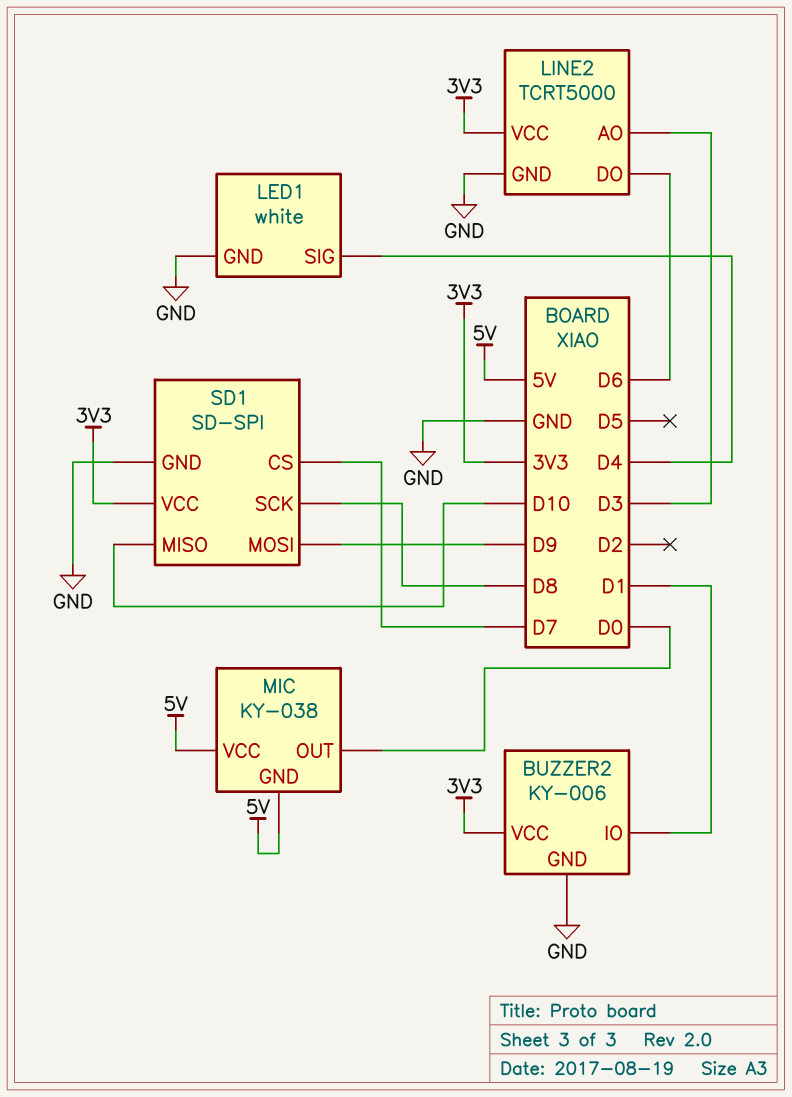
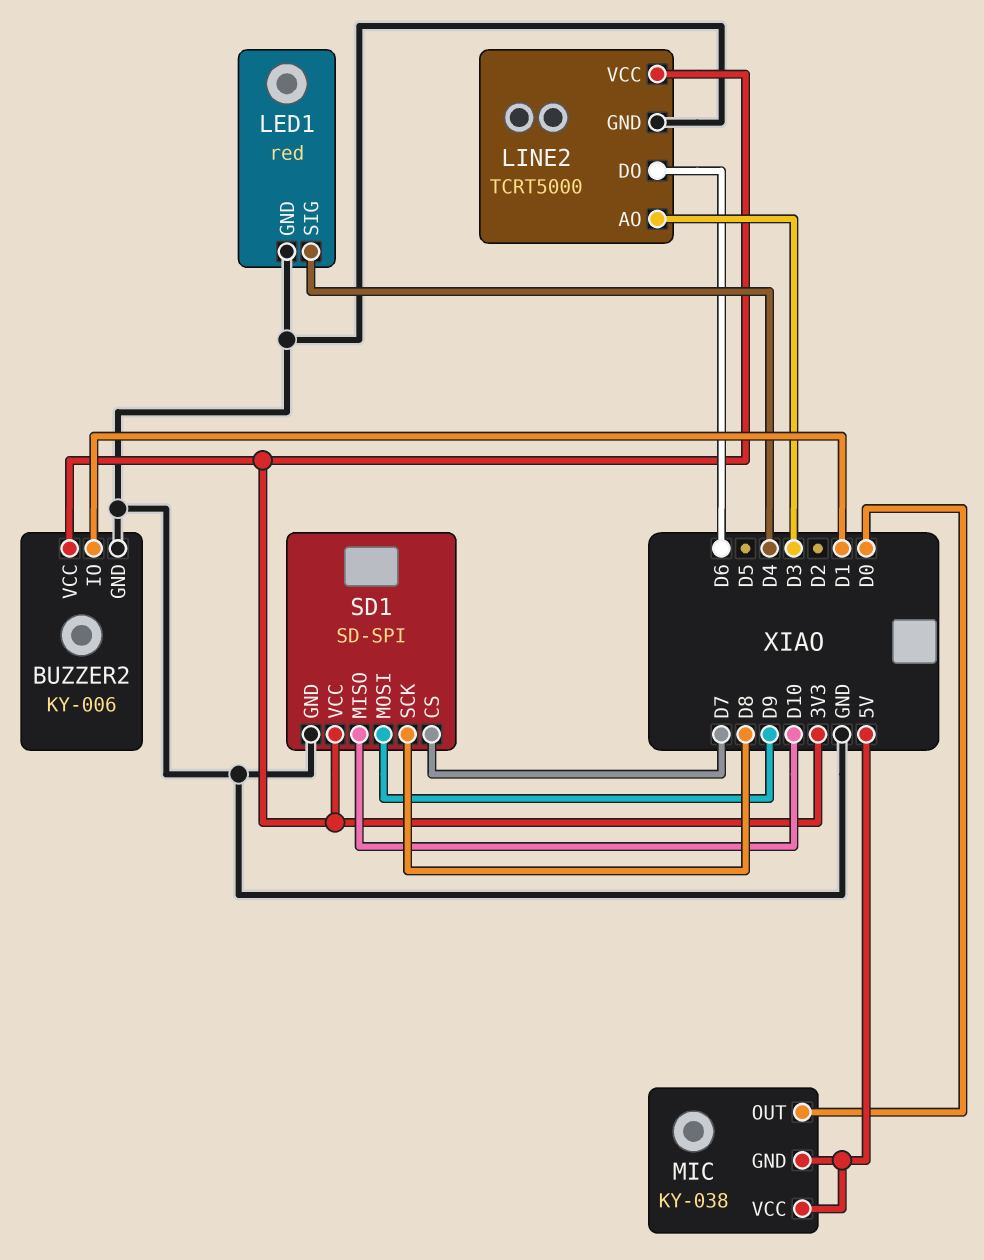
LED1: white -> red

